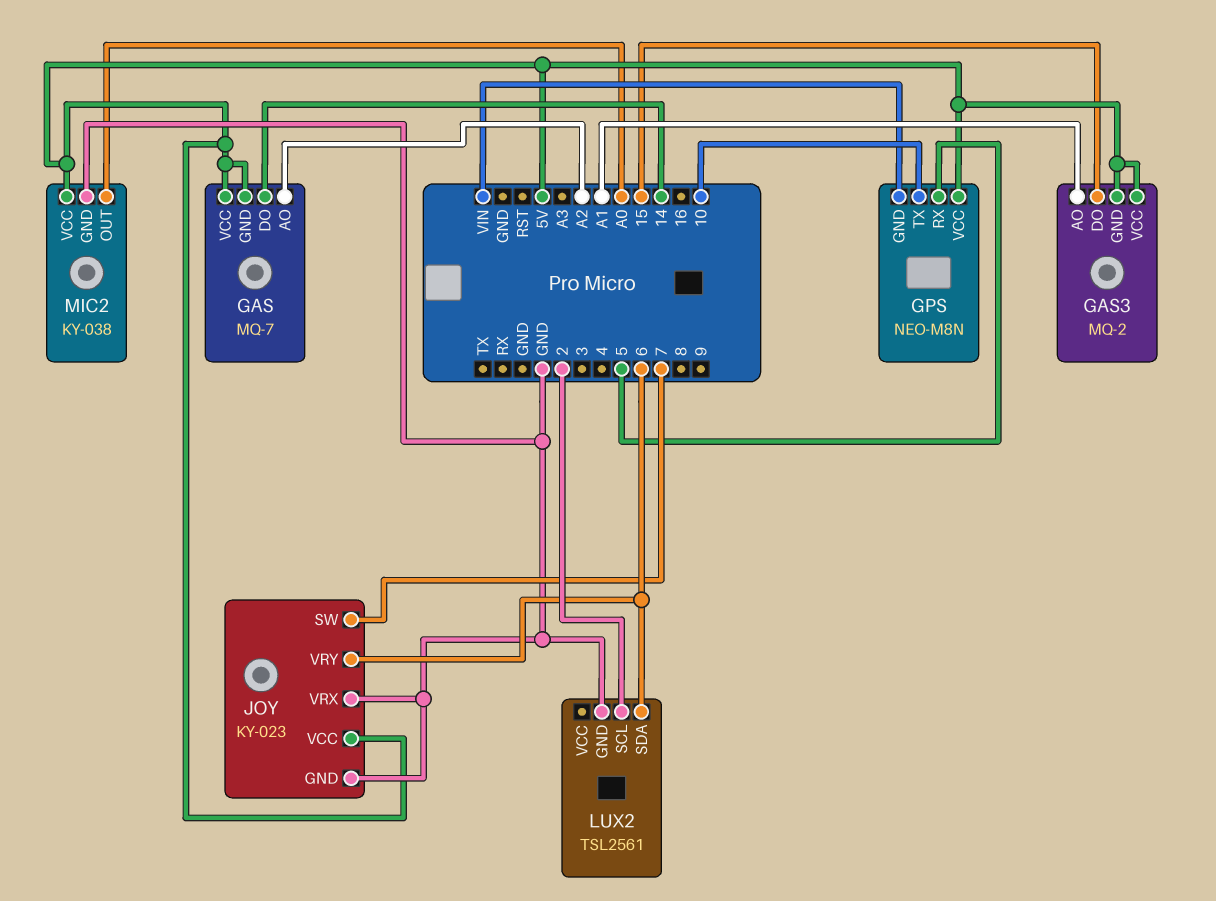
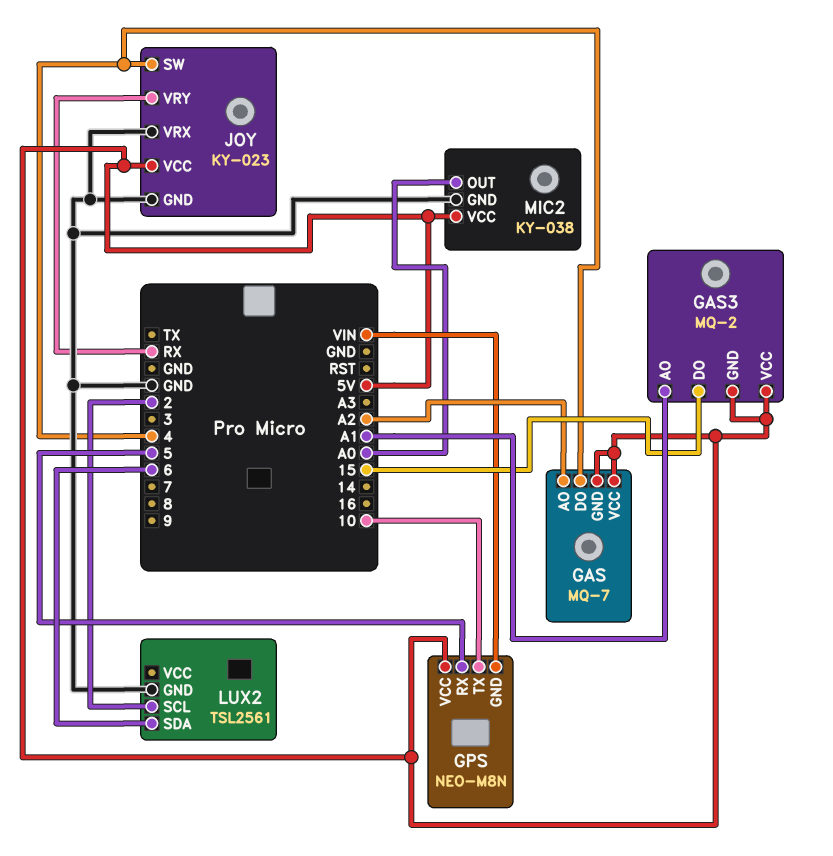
GAS pin DO: 14 -> 4
JOY pin SW: 7 -> 4
JOY pin VRY: 6 -> RX

